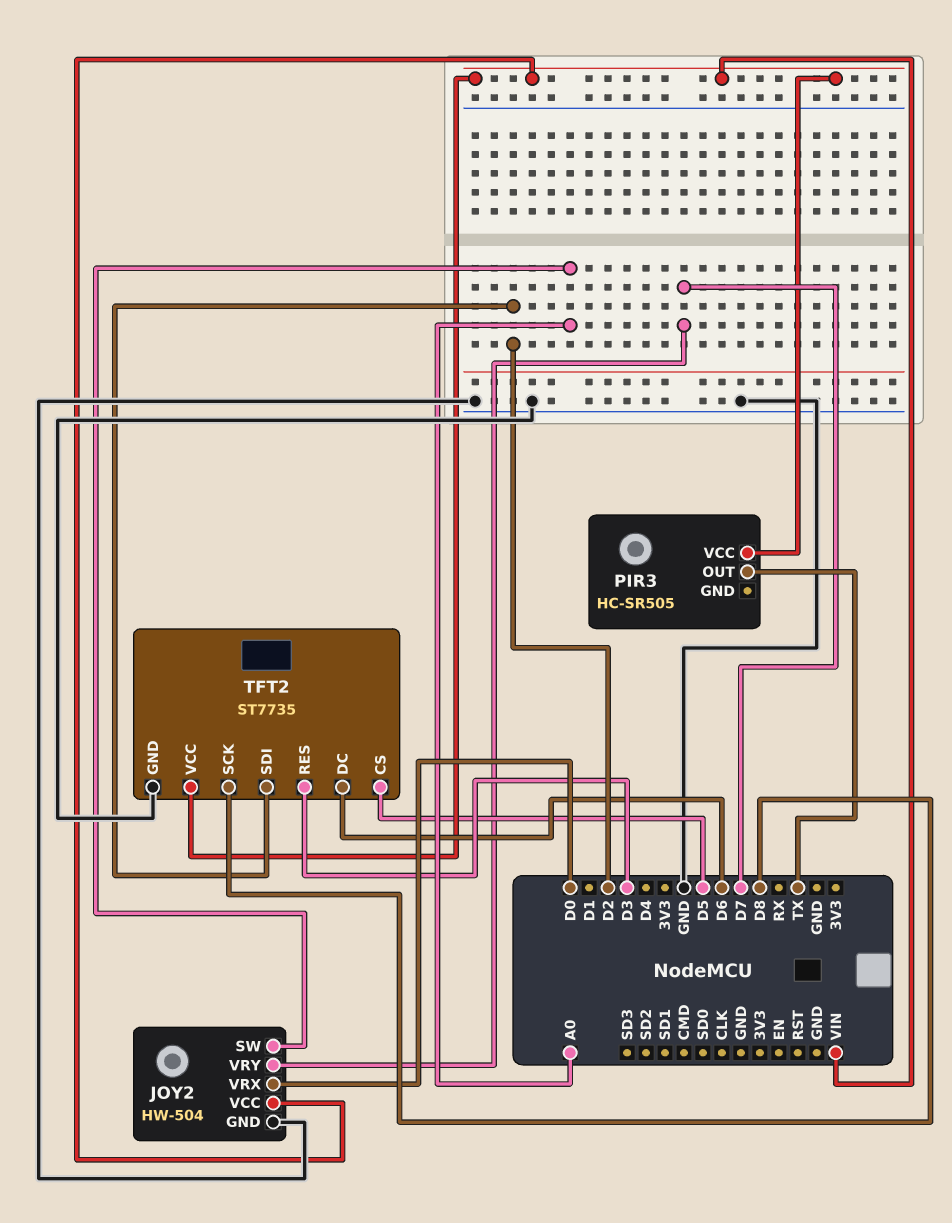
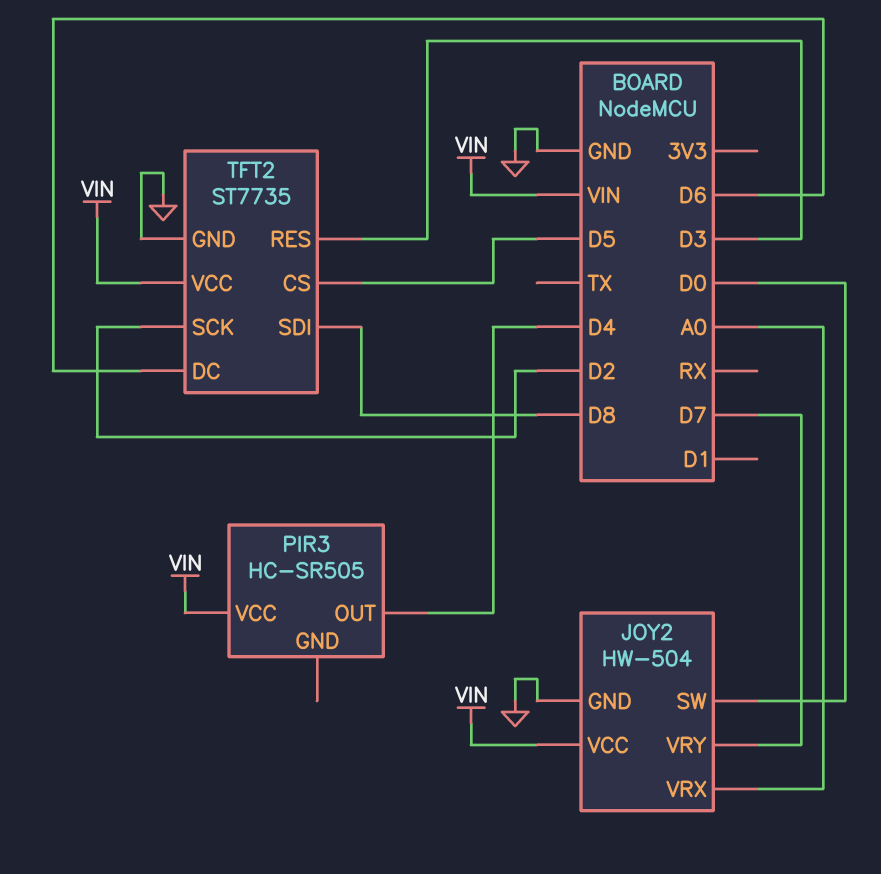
JOY2 pin SW: A0 -> D0
JOY2 pin VRX: D0 -> A0
PIR3 pin OUT: TX -> D4
TFT2 pin SCK: D8 -> D2
TFT2 pin SDI: D2 -> D8

